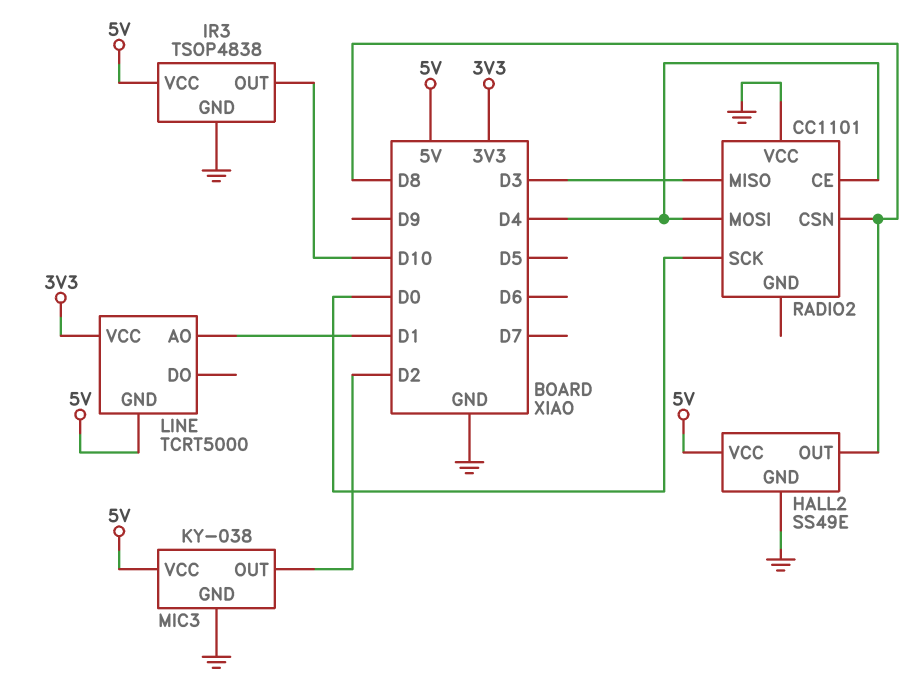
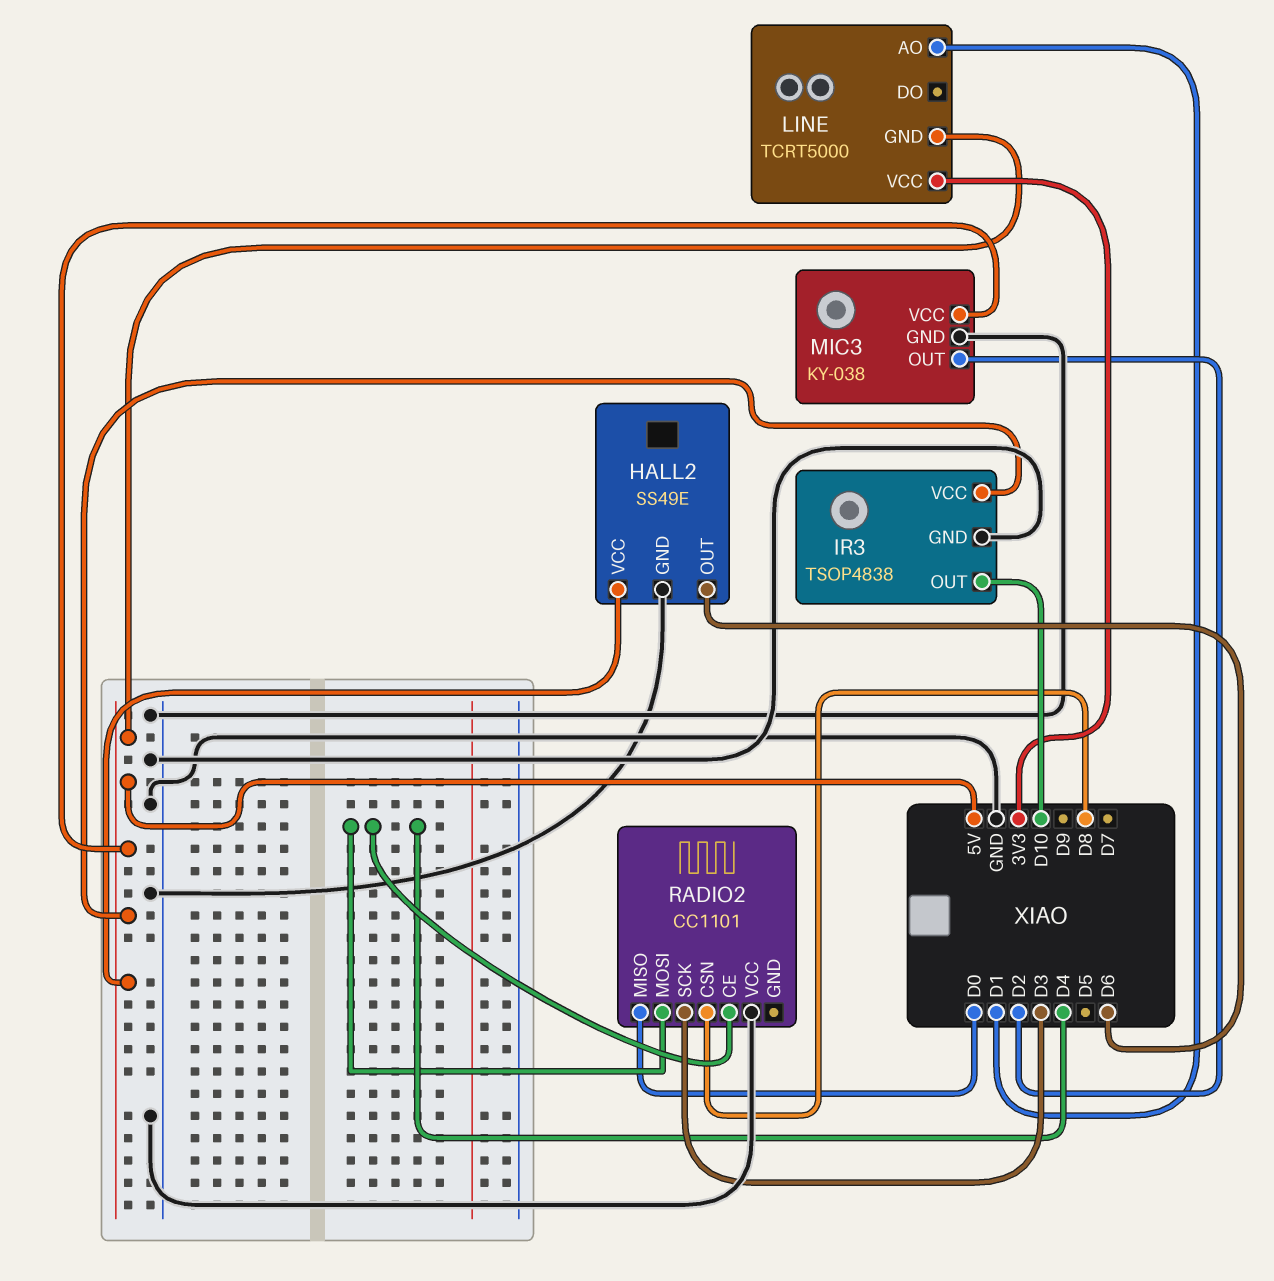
HALL2 pin OUT: D8 -> D6
RADIO2 pin MISO: D3 -> D0
RADIO2 pin SCK: D0 -> D3

